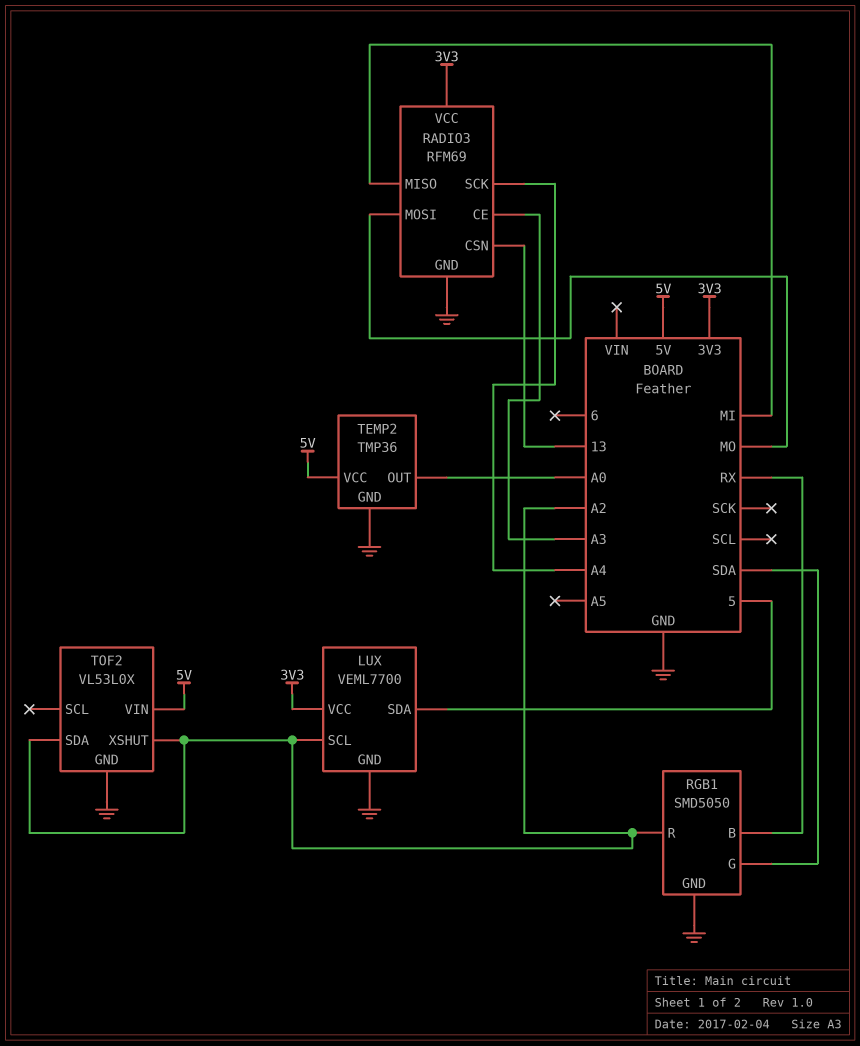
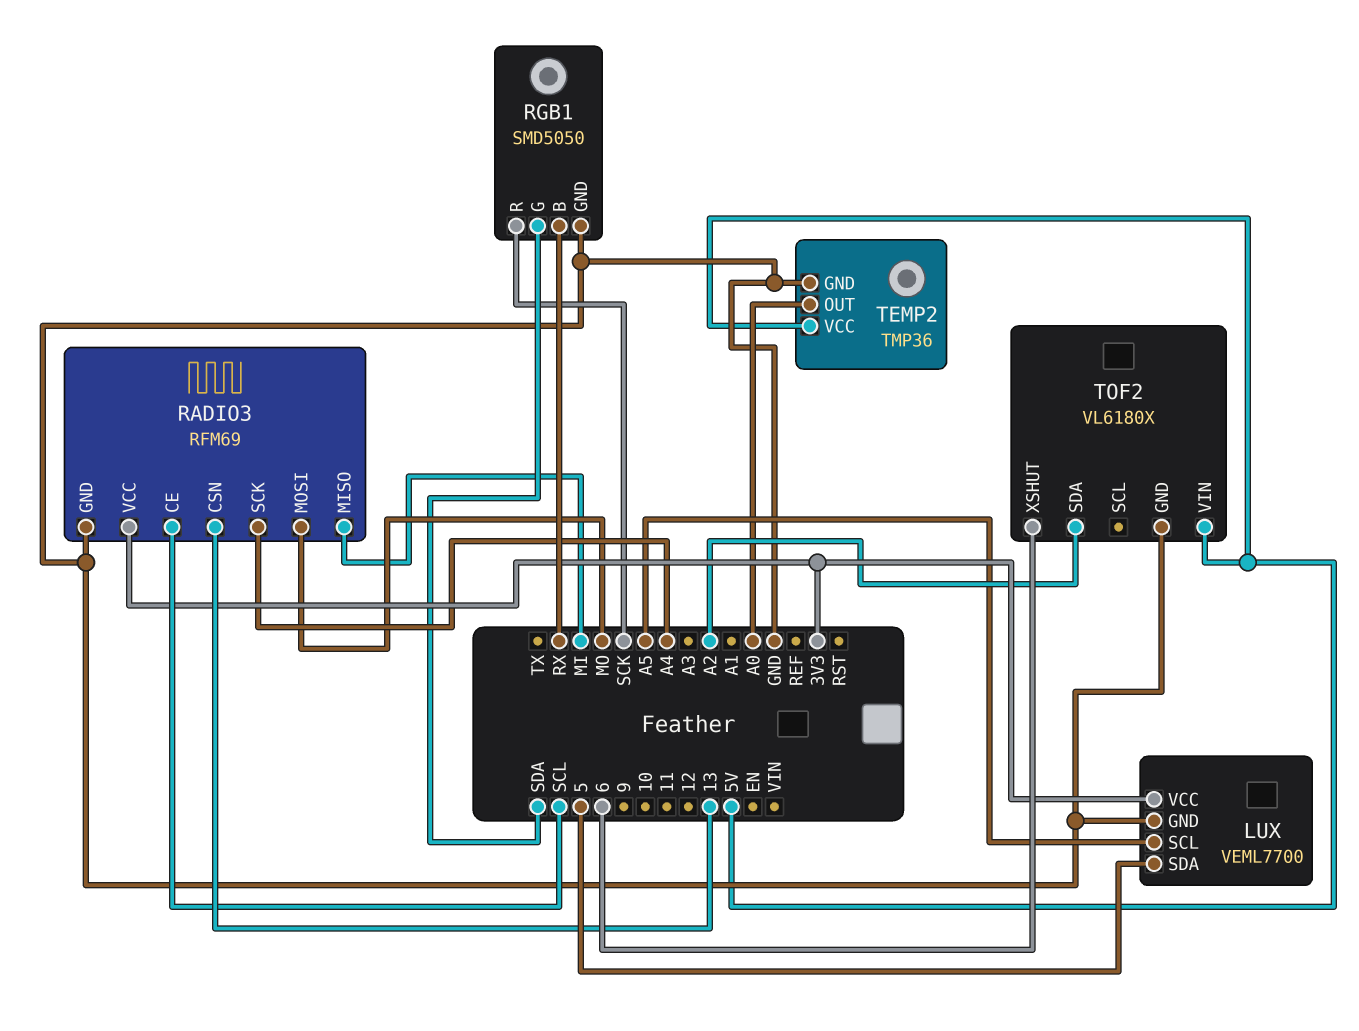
LUX pin SCL: A2 -> A5
RADIO3 pin CE: A3 -> SCL
RGB1 pin R: A2 -> SCK
TOF2: VL53L0X -> VL6180X
TOF2 pin XSHUT: A2 -> 6

